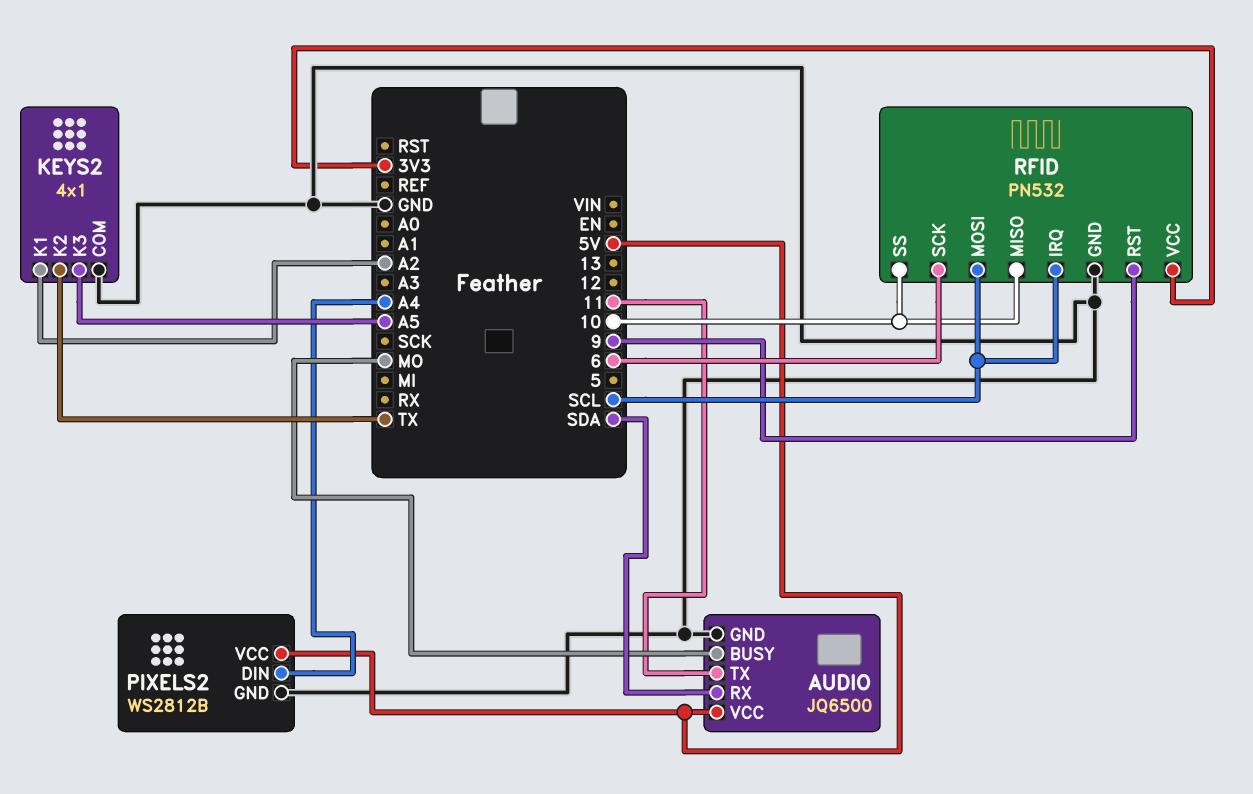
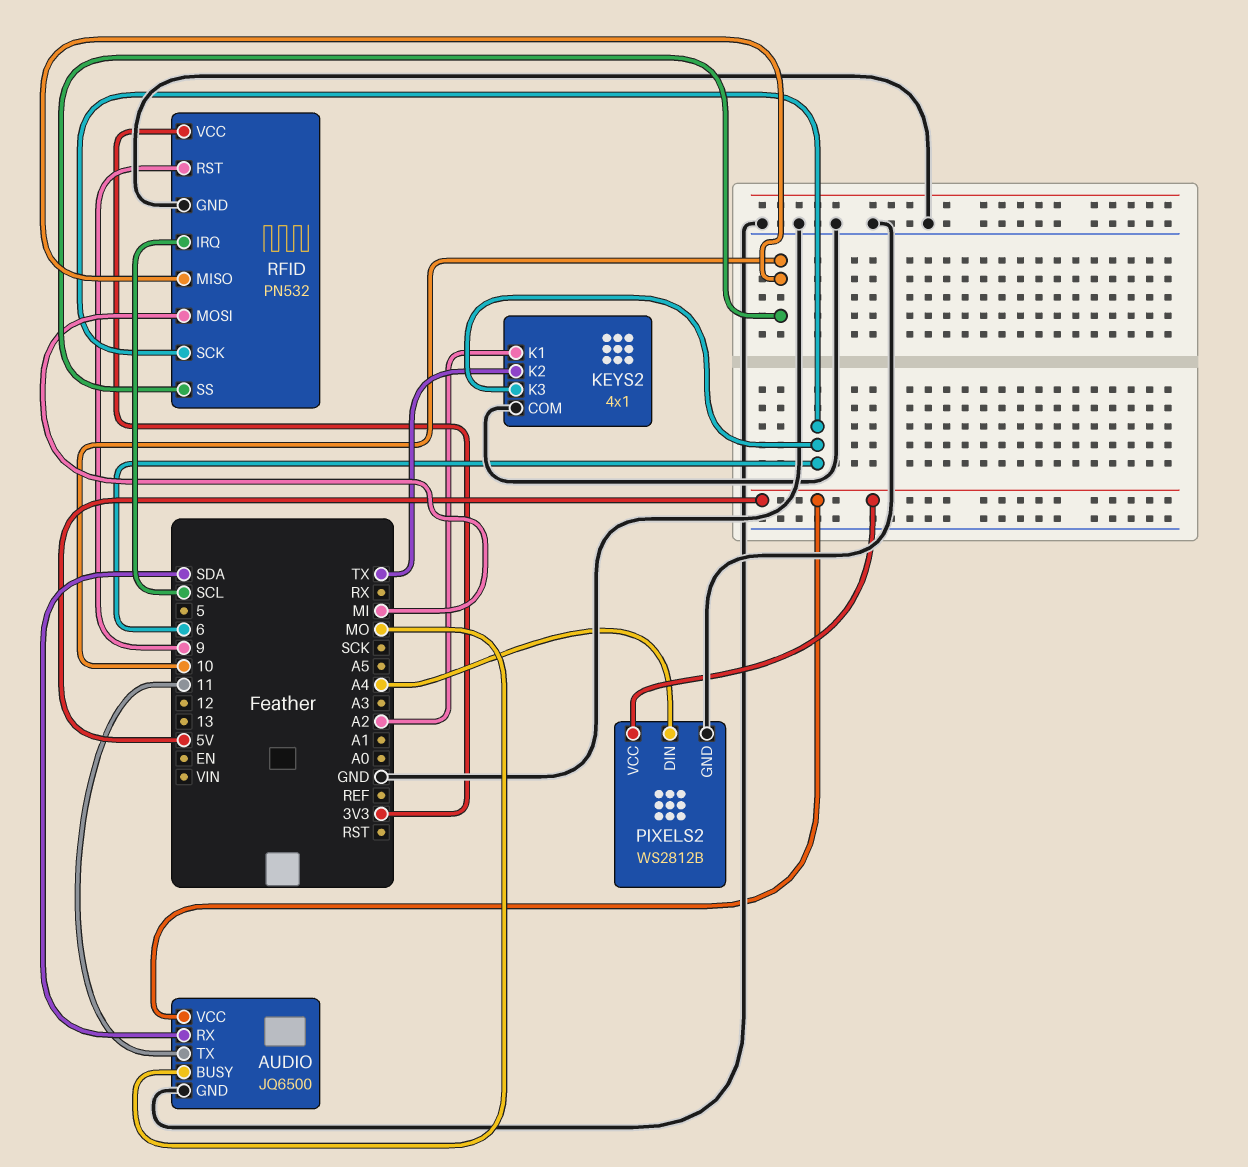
KEYS2 pin K3: A5 -> 6
RFID pin MOSI: SCL -> MI

